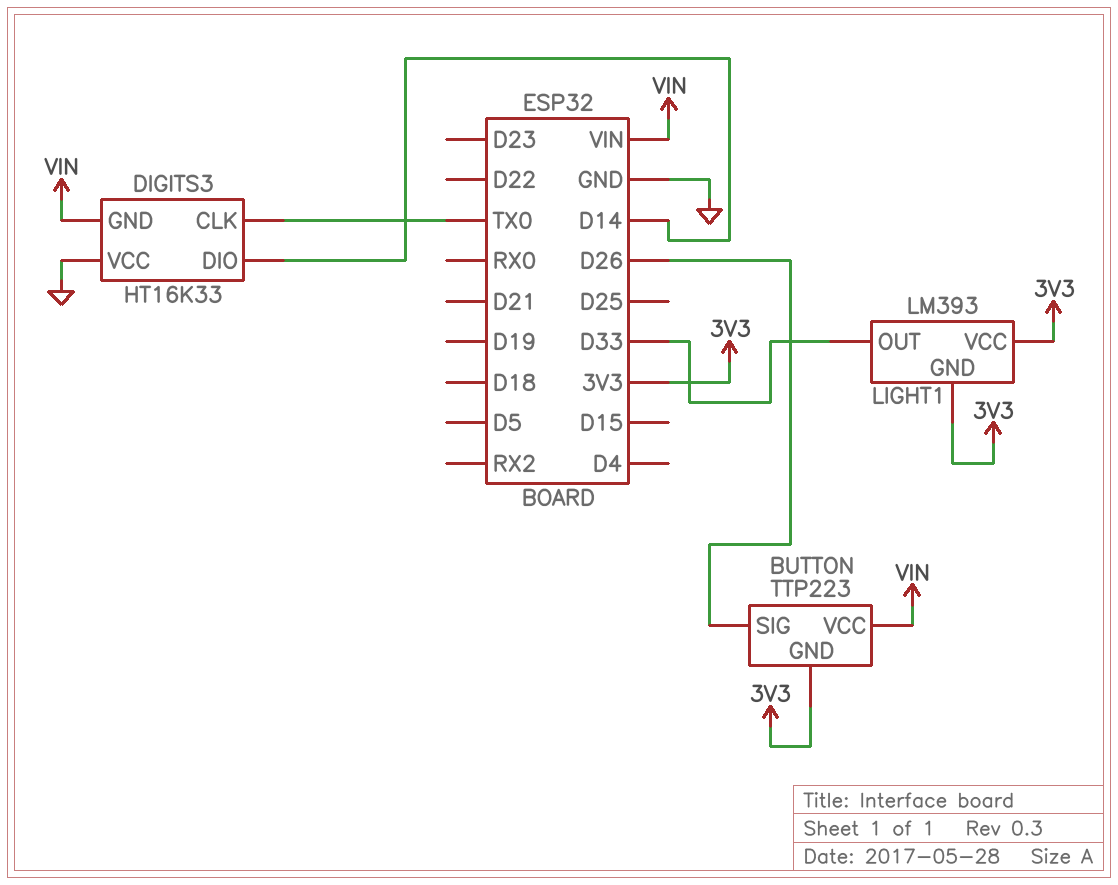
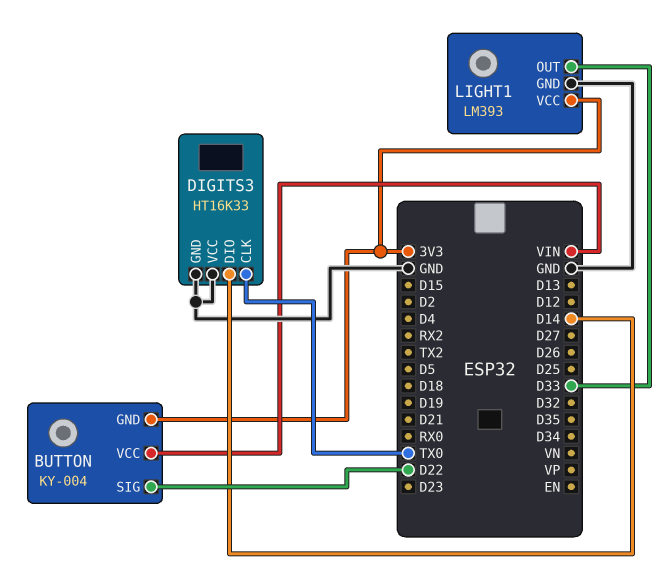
BUTTON: TTP223 -> KY-004
BUTTON pin SIG: D26 -> D22
DIGITS3 pin GND: VIN -> GND
LIGHT1 pin GND: 3V3 -> GND

